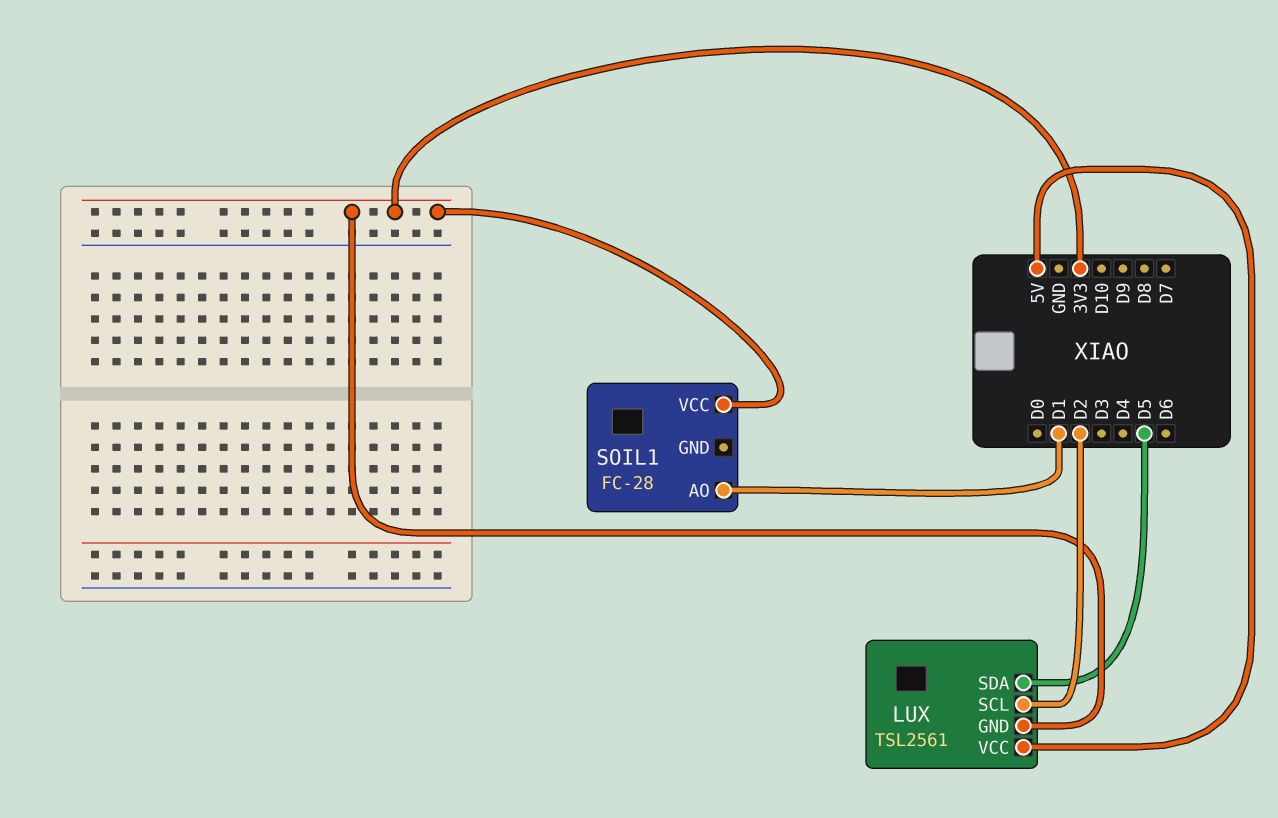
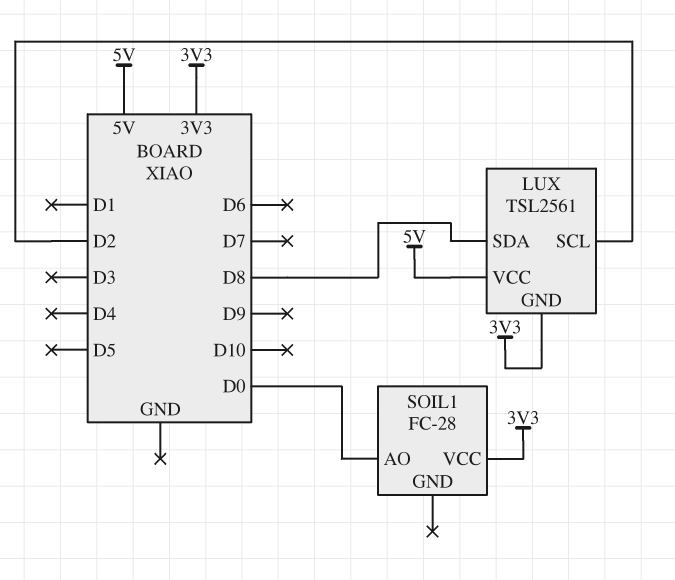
LUX pin SDA: D5 -> D8
SOIL1 pin AO: D1 -> D0

